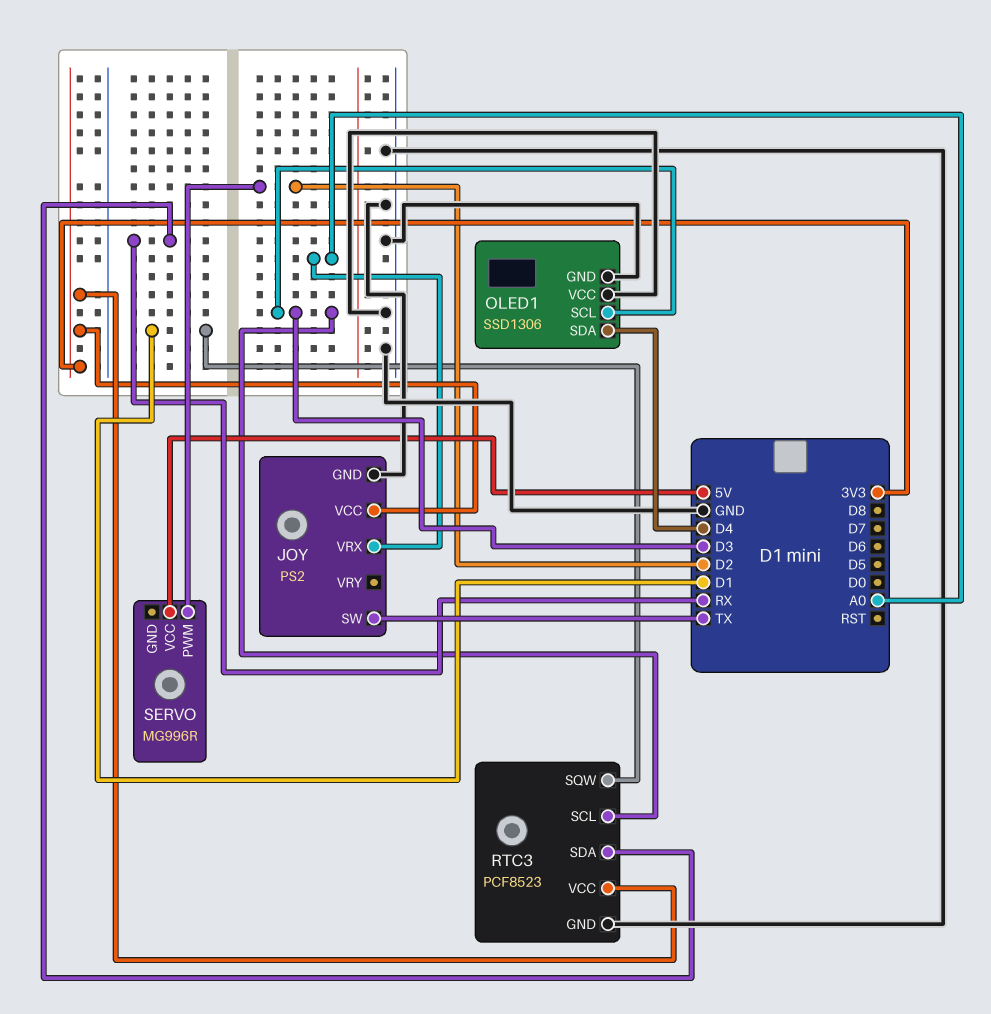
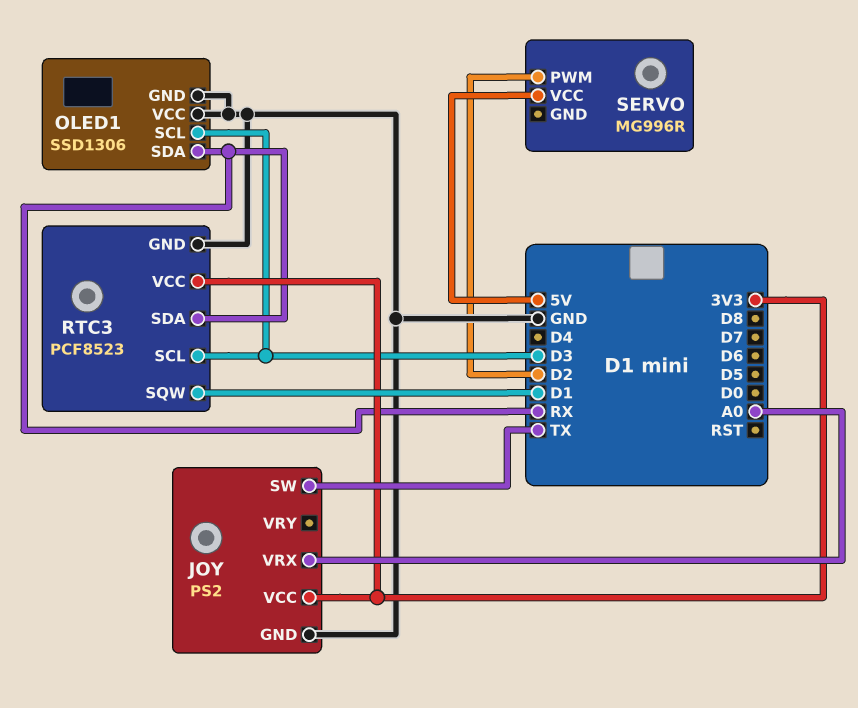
OLED1 pin SDA: D4 -> RX

